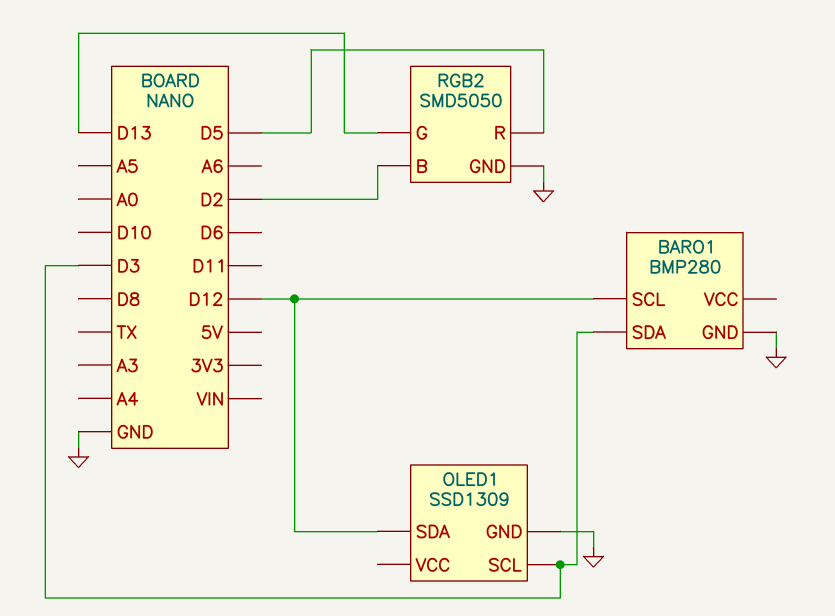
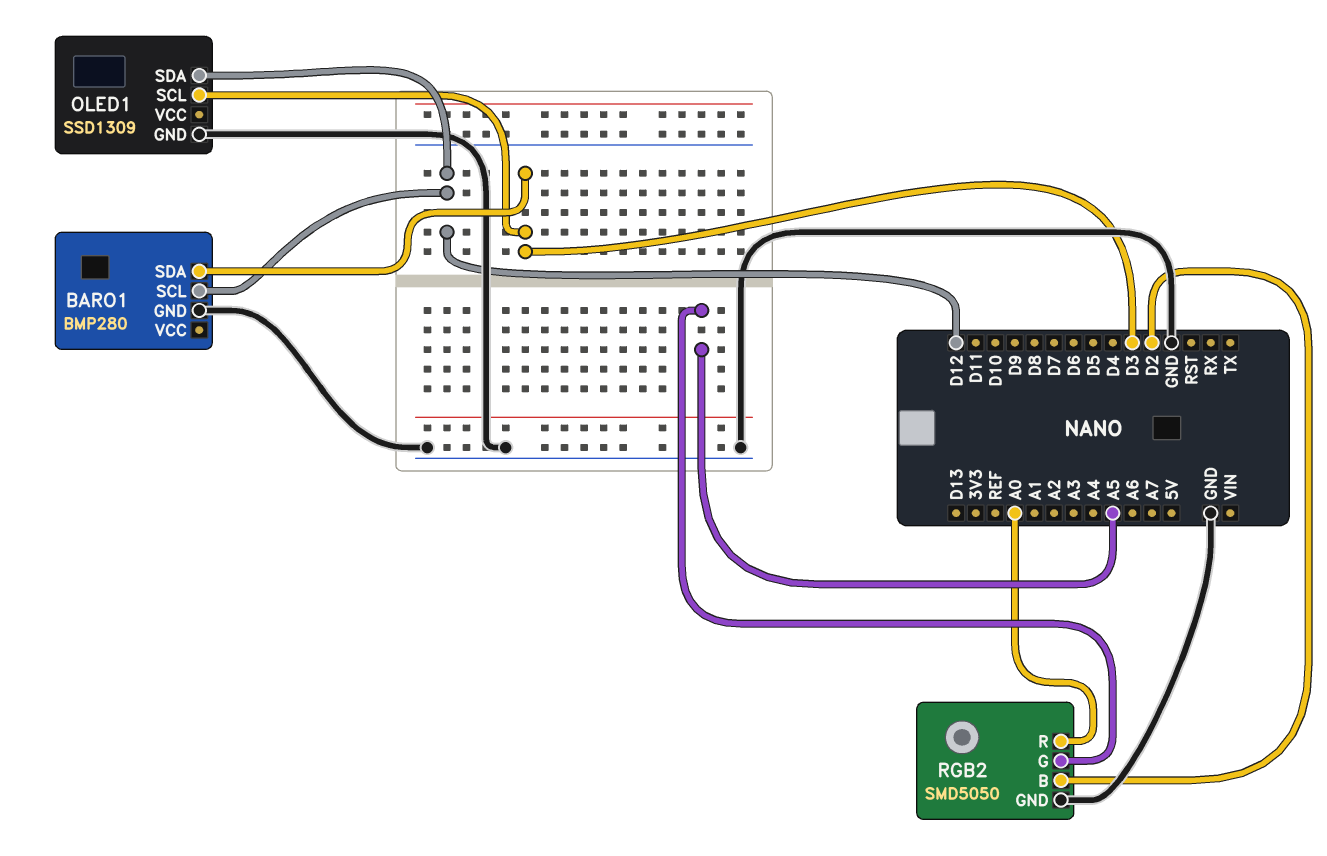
RGB2 pin G: D13 -> A5
RGB2 pin R: D5 -> A0

